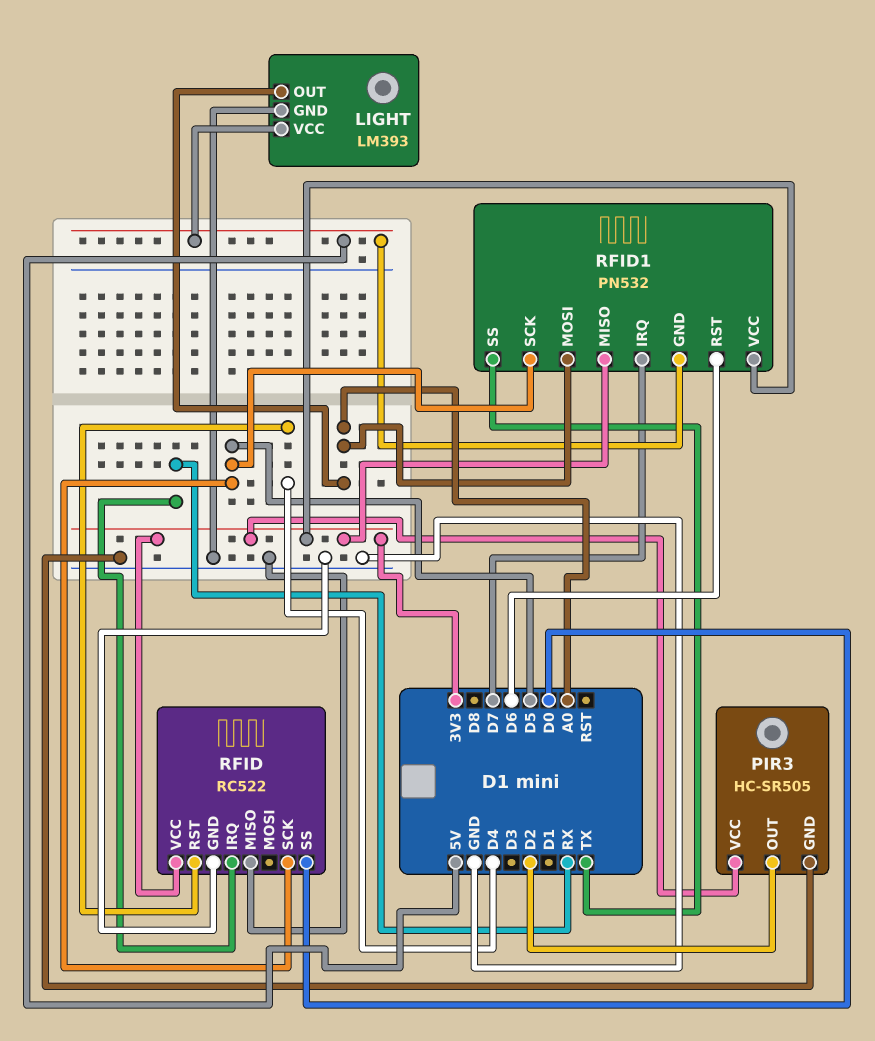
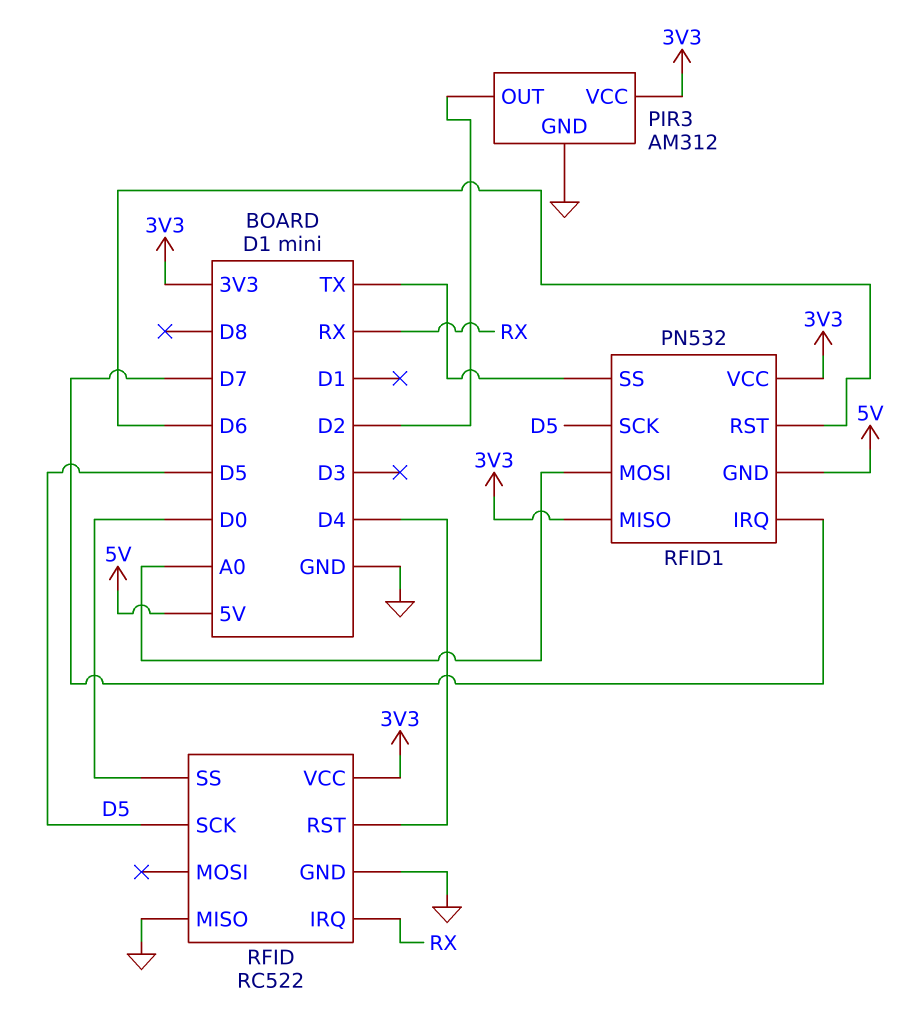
LIGHT: LM393 -> none
LIGHT pin GND: GND -> none
LIGHT pin OUT: A0 -> none
LIGHT pin VCC: 5V -> none
PIR3: HC-SR505 -> AM312

